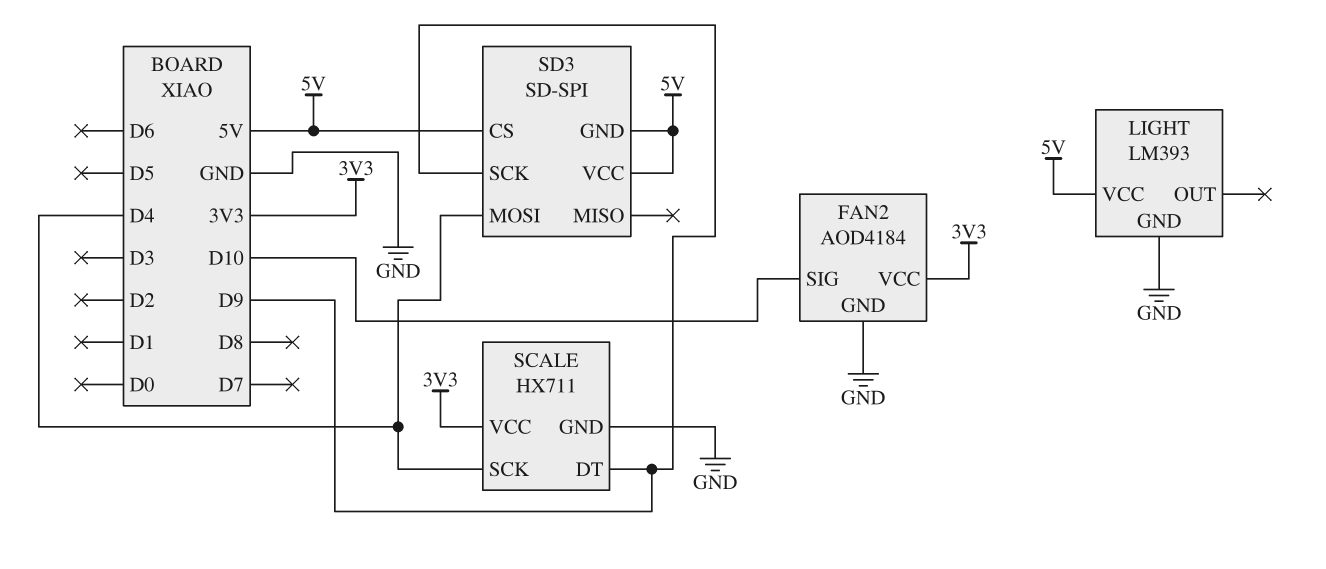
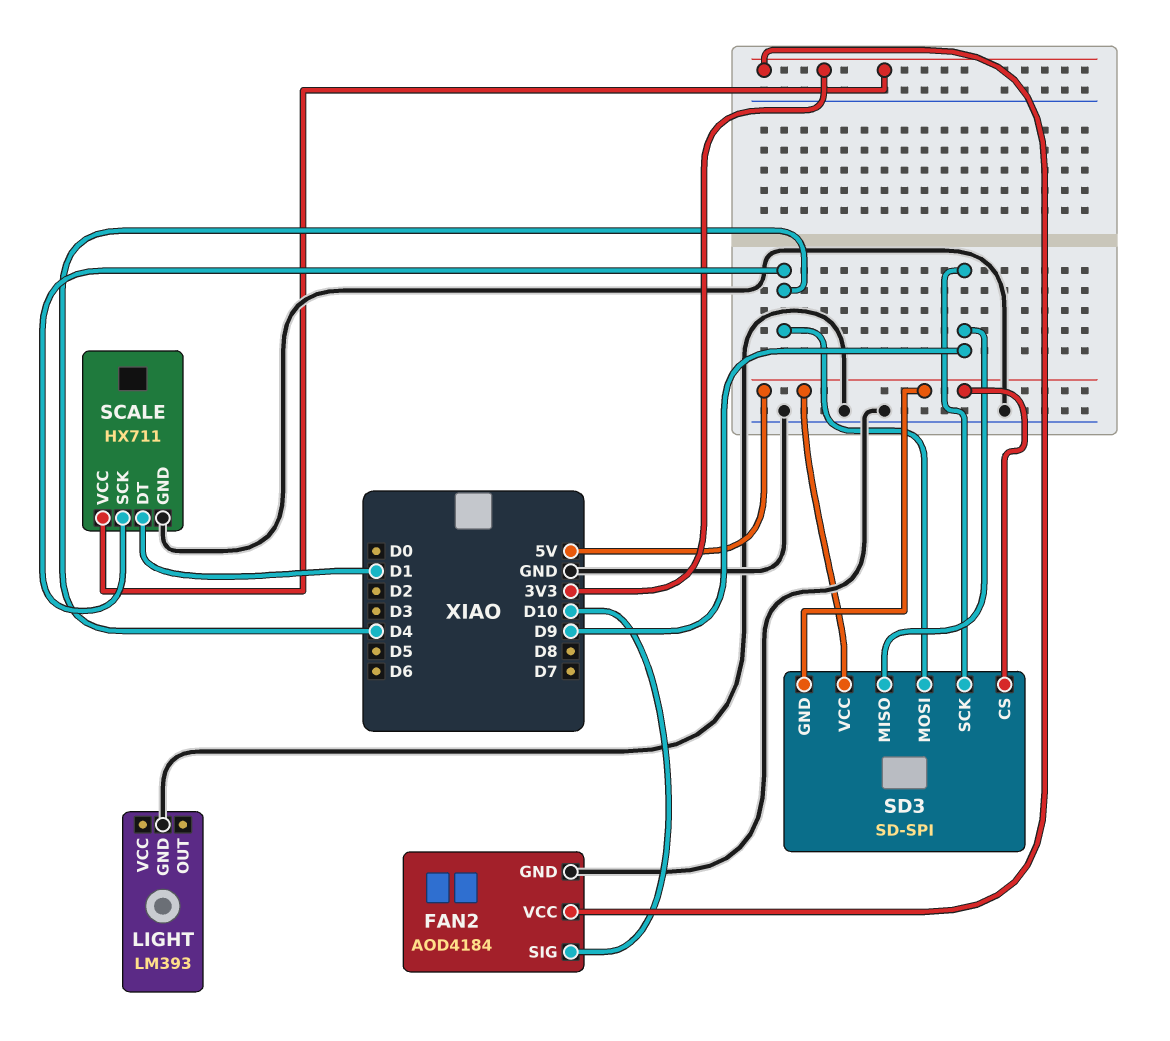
LIGHT pin VCC: 5V -> none
SCALE pin DT: D9 -> D1
SD3 pin MISO: none -> D9

